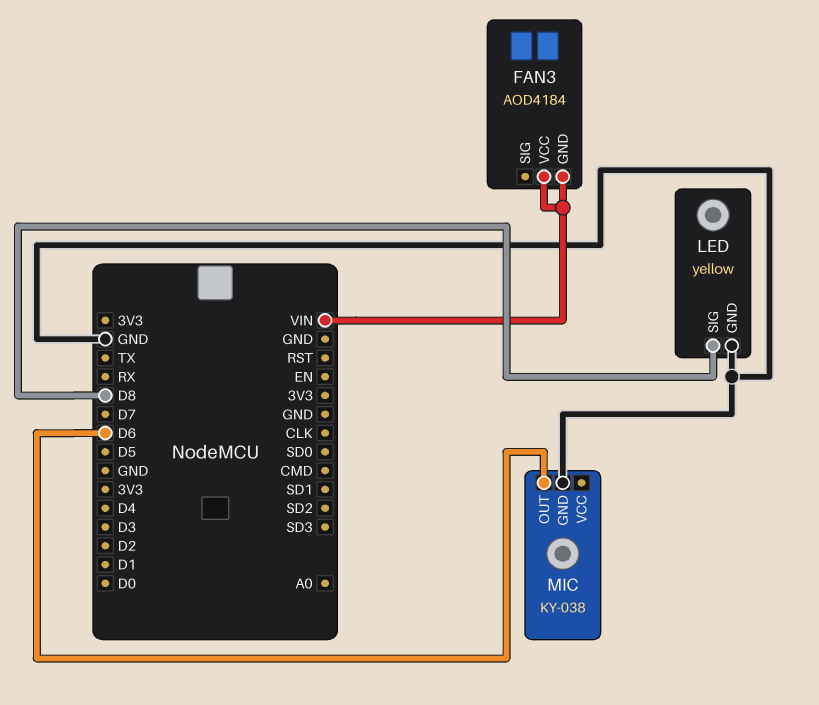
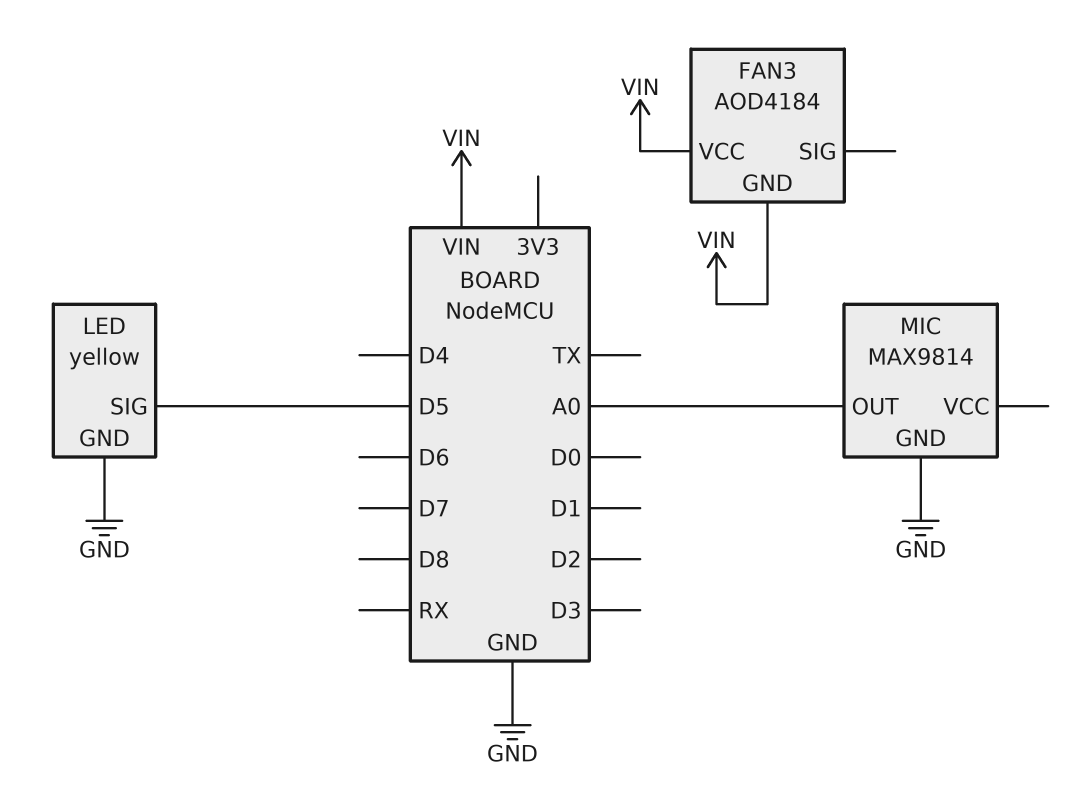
LED pin SIG: D8 -> D5
MIC: KY-038 -> MAX9814
MIC pin OUT: D6 -> A0

